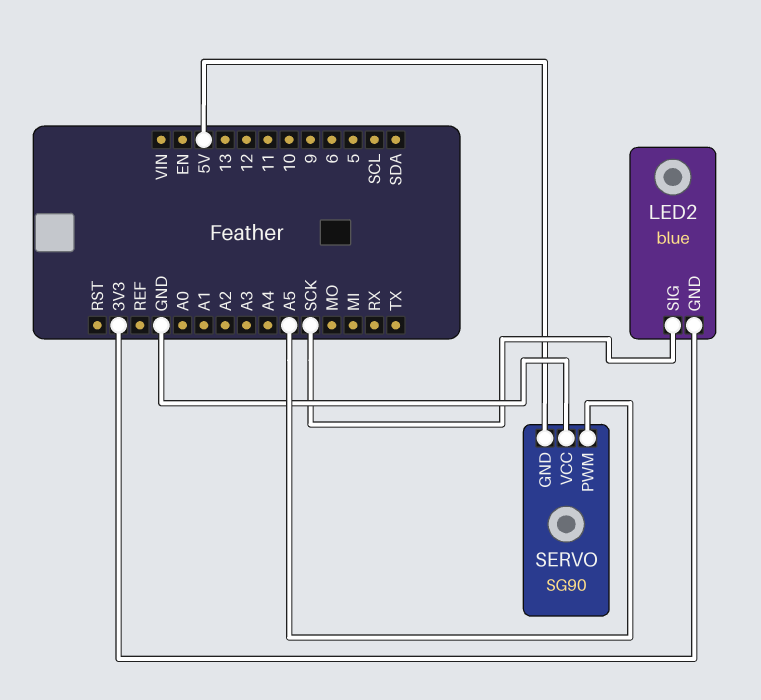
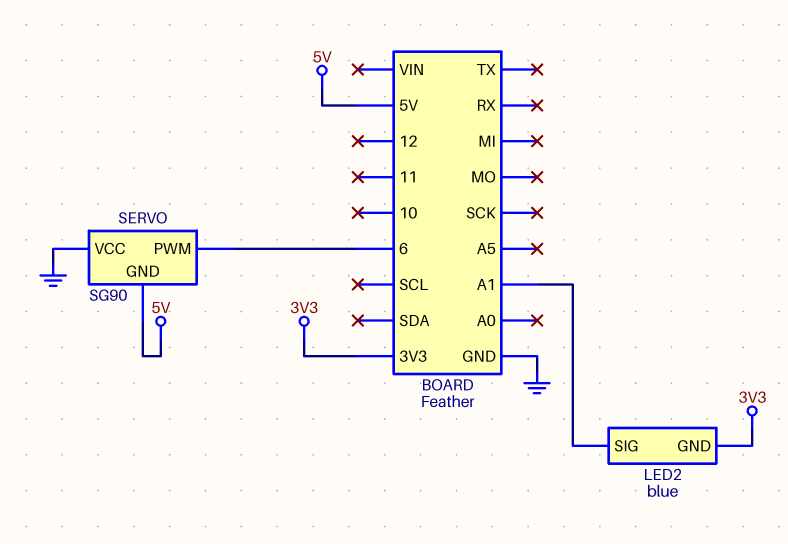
LED2 pin SIG: SCK -> A1
SERVO pin PWM: A5 -> 6

